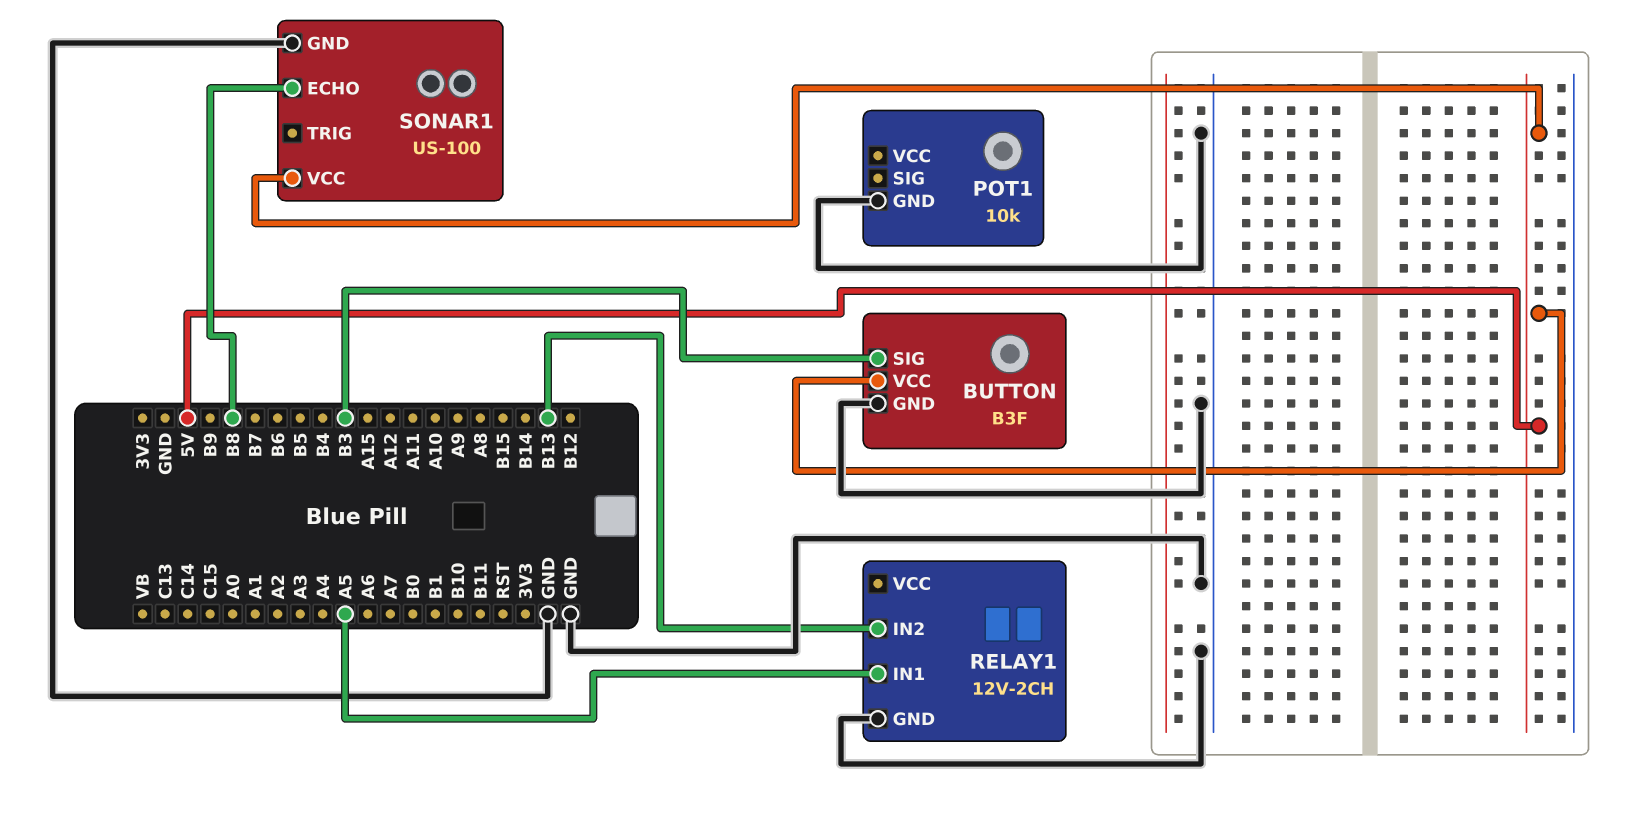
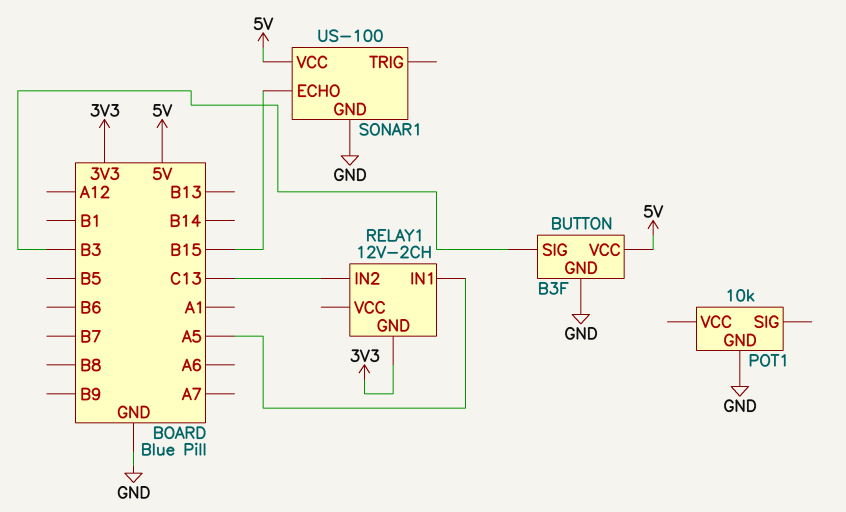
RELAY1 pin GND: GND -> 3V3
RELAY1 pin IN2: B13 -> C13
SONAR1 pin ECHO: B8 -> B15

